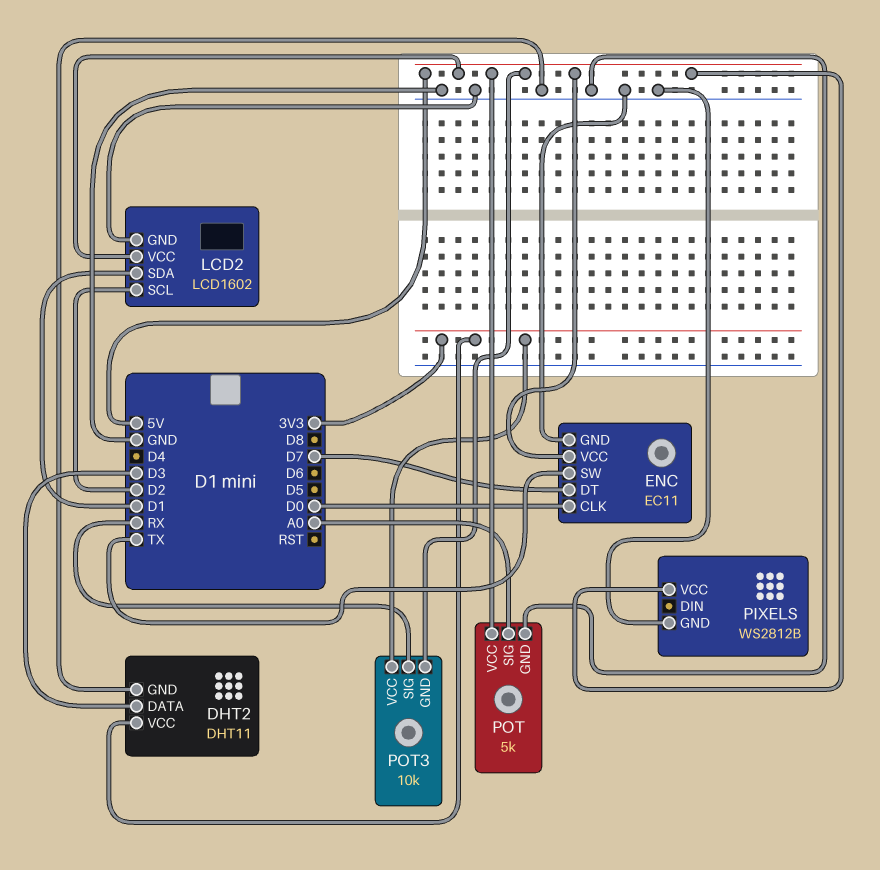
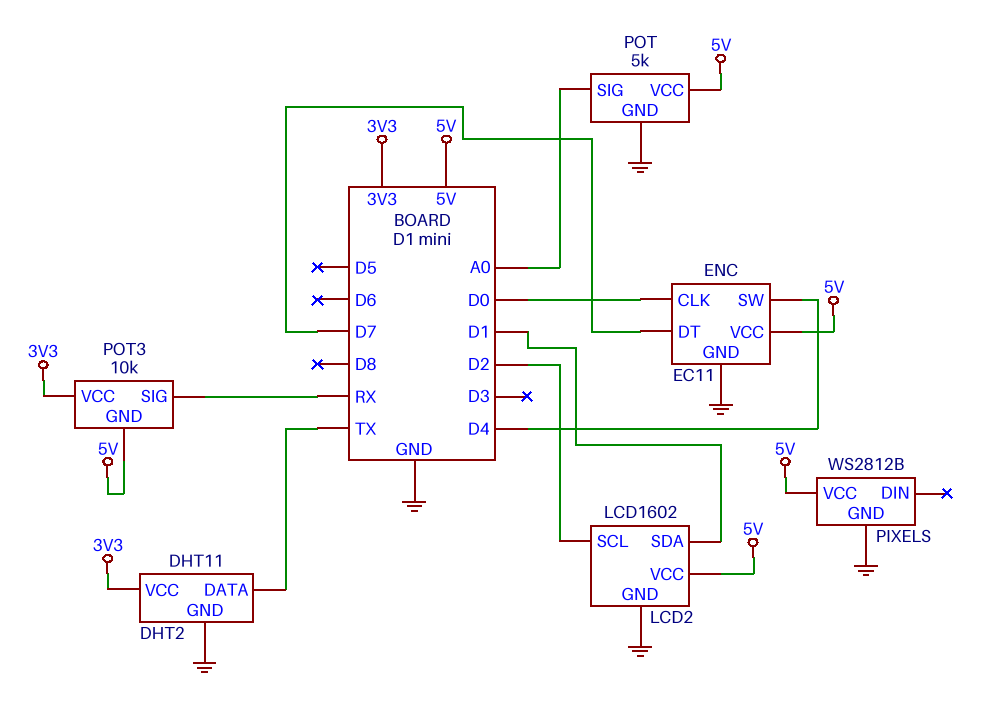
DHT2 pin DATA: D3 -> TX
ENC pin SW: TX -> D4

